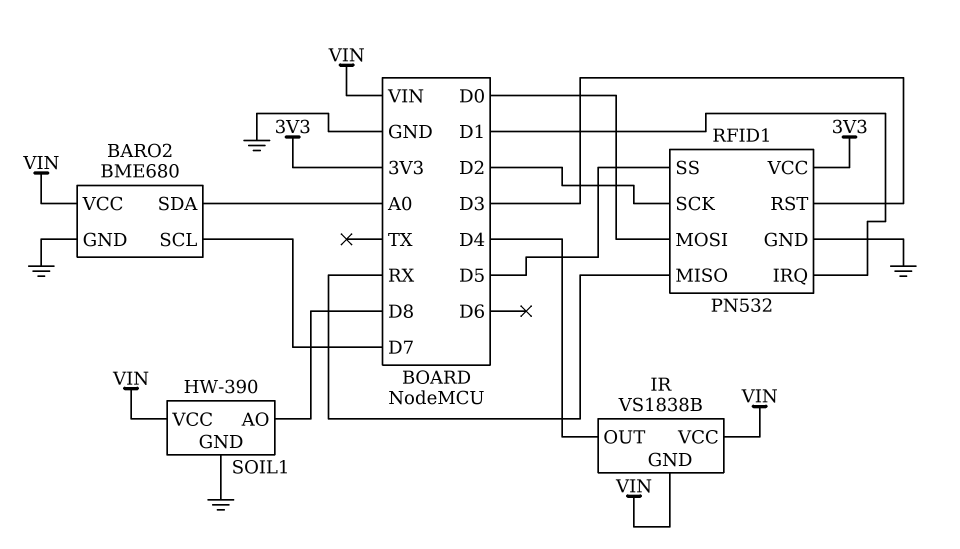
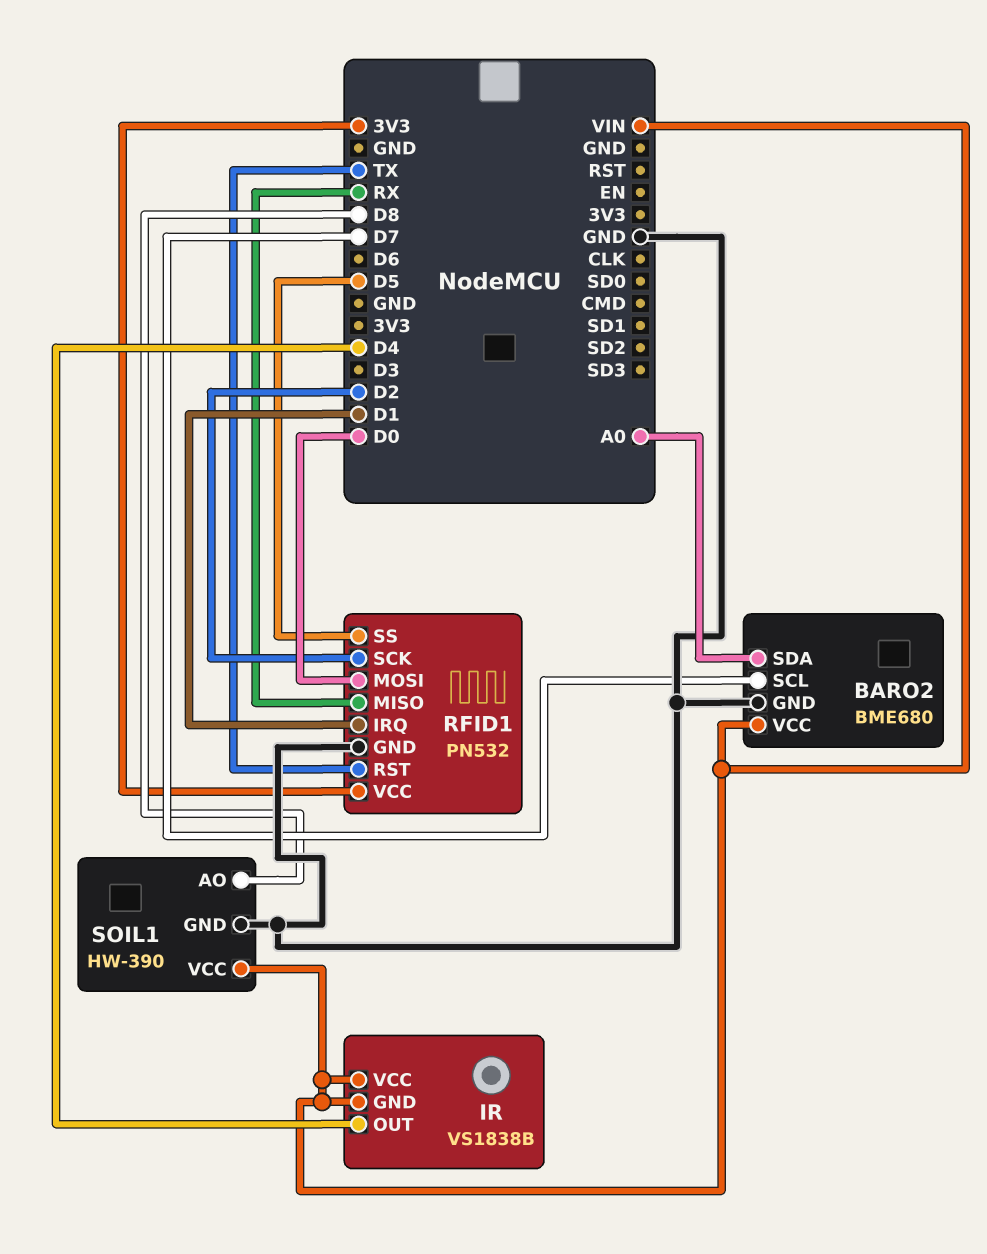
RFID1 pin RST: D3 -> TX

